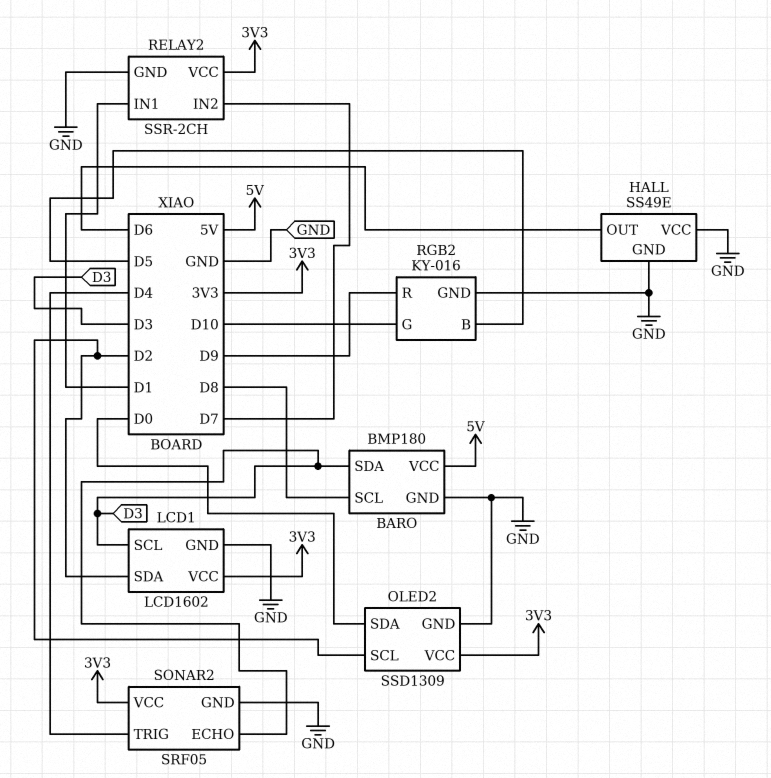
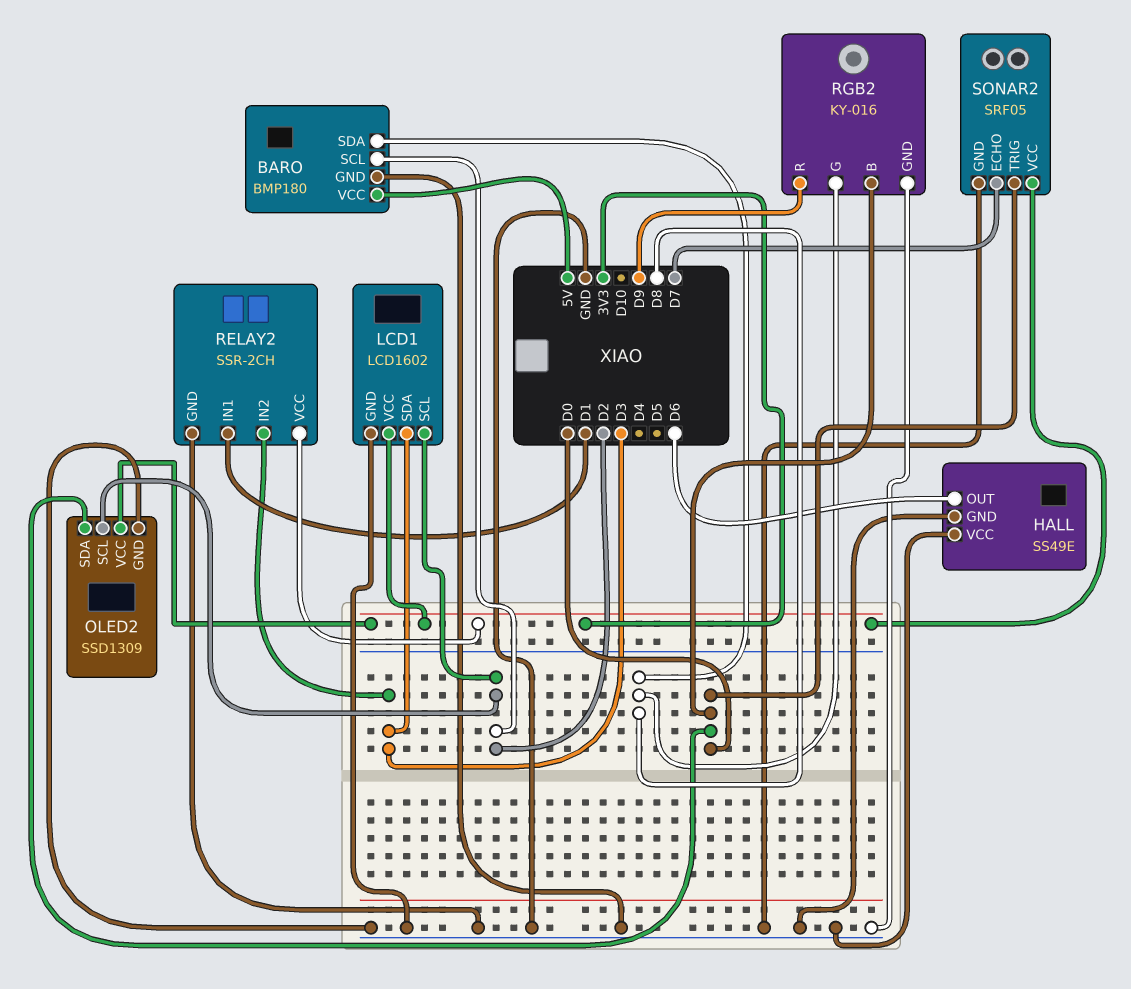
BARO pin SCL: D8 -> D2
BARO pin SDA: D3 -> D8
LCD1 pin SCL: D3 -> D2
LCD1 pin SDA: D2 -> D3
RELAY2 pin IN2: D7 -> D3
RGB2 pin B: D5 -> D0
RGB2 pin G: D10 -> D8
SONAR2 pin ECHO: D3 -> D7
SONAR2 pin TRIG: D4 -> D0

